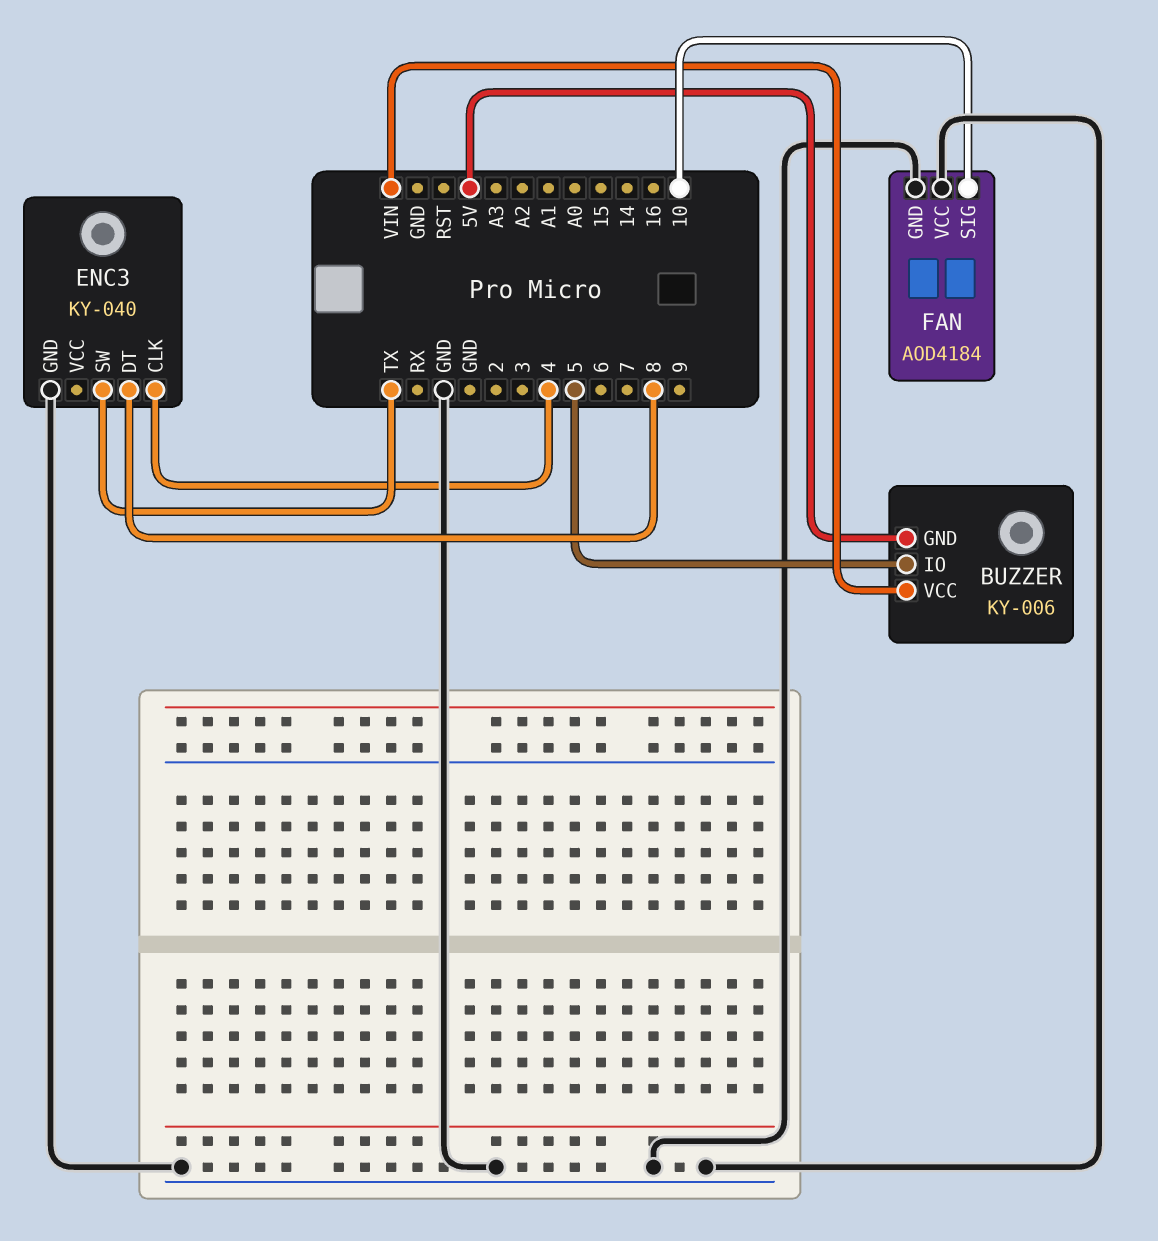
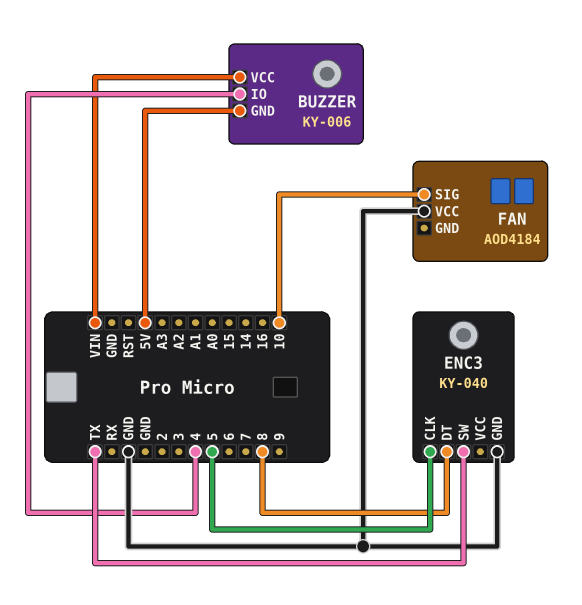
BUZZER pin IO: 5 -> 4
ENC3 pin CLK: 4 -> 5
FAN pin GND: GND -> none

